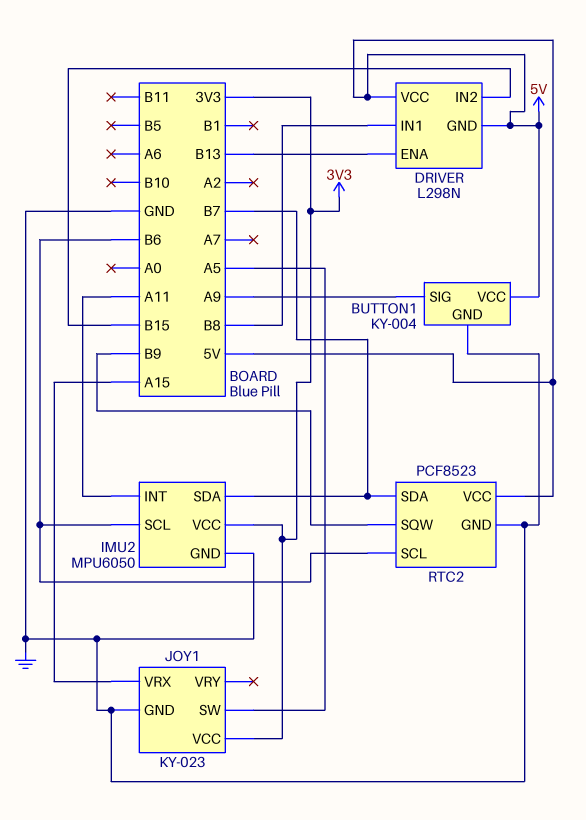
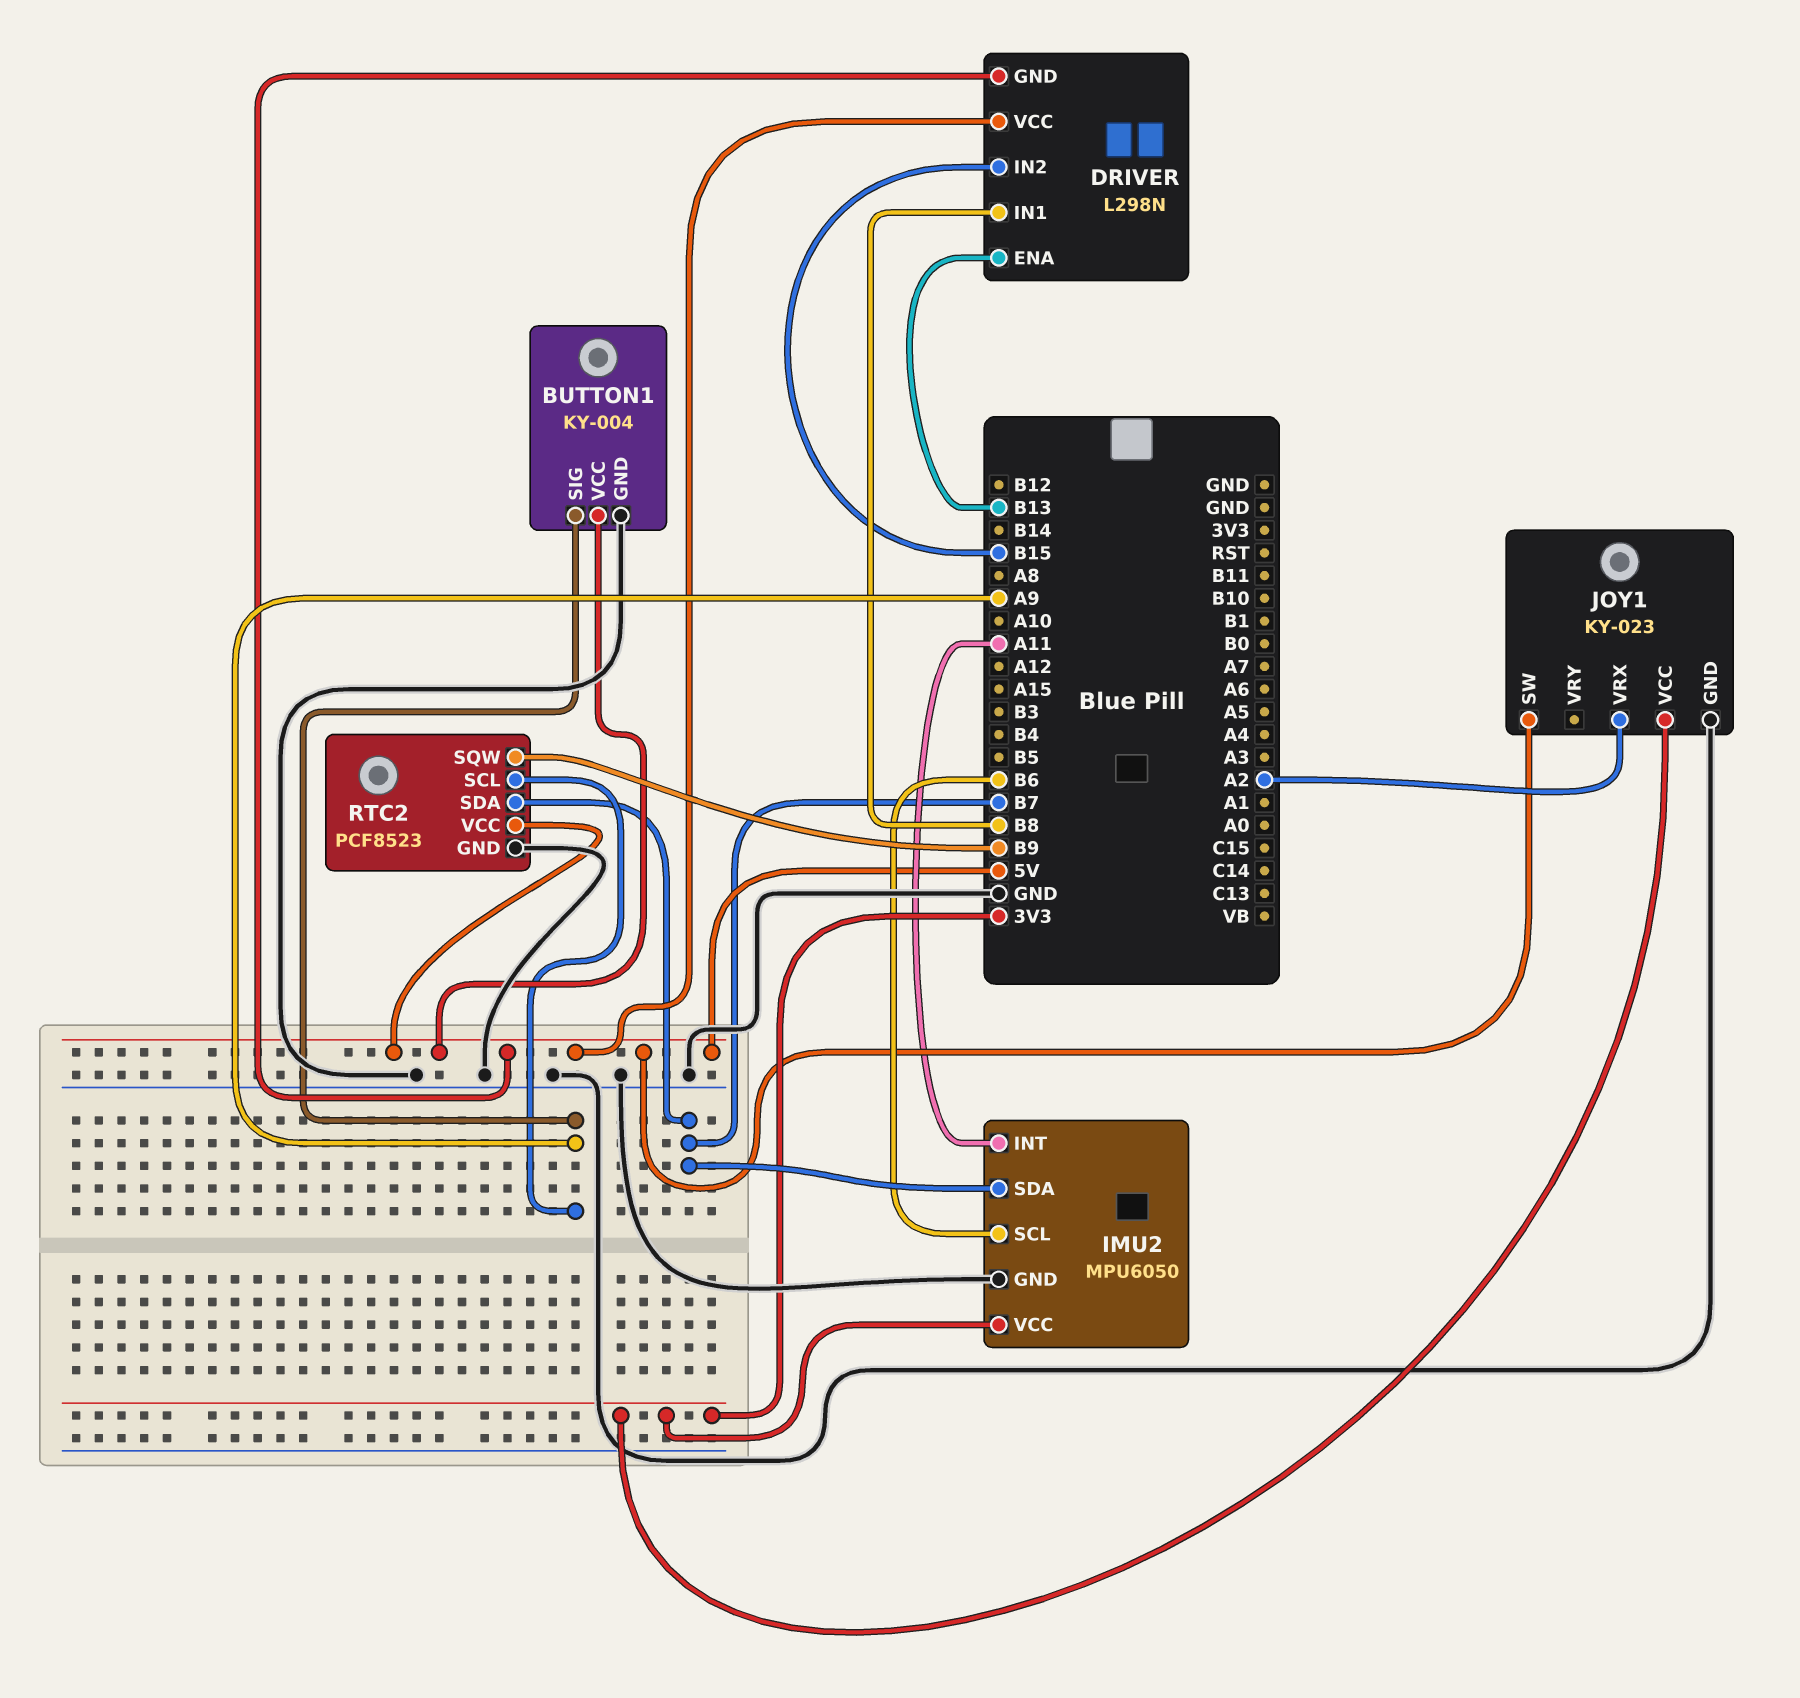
JOY1 pin SW: A5 -> 5V
JOY1 pin VRX: A15 -> A2
RTC2 pin SCL: B6 -> A9

